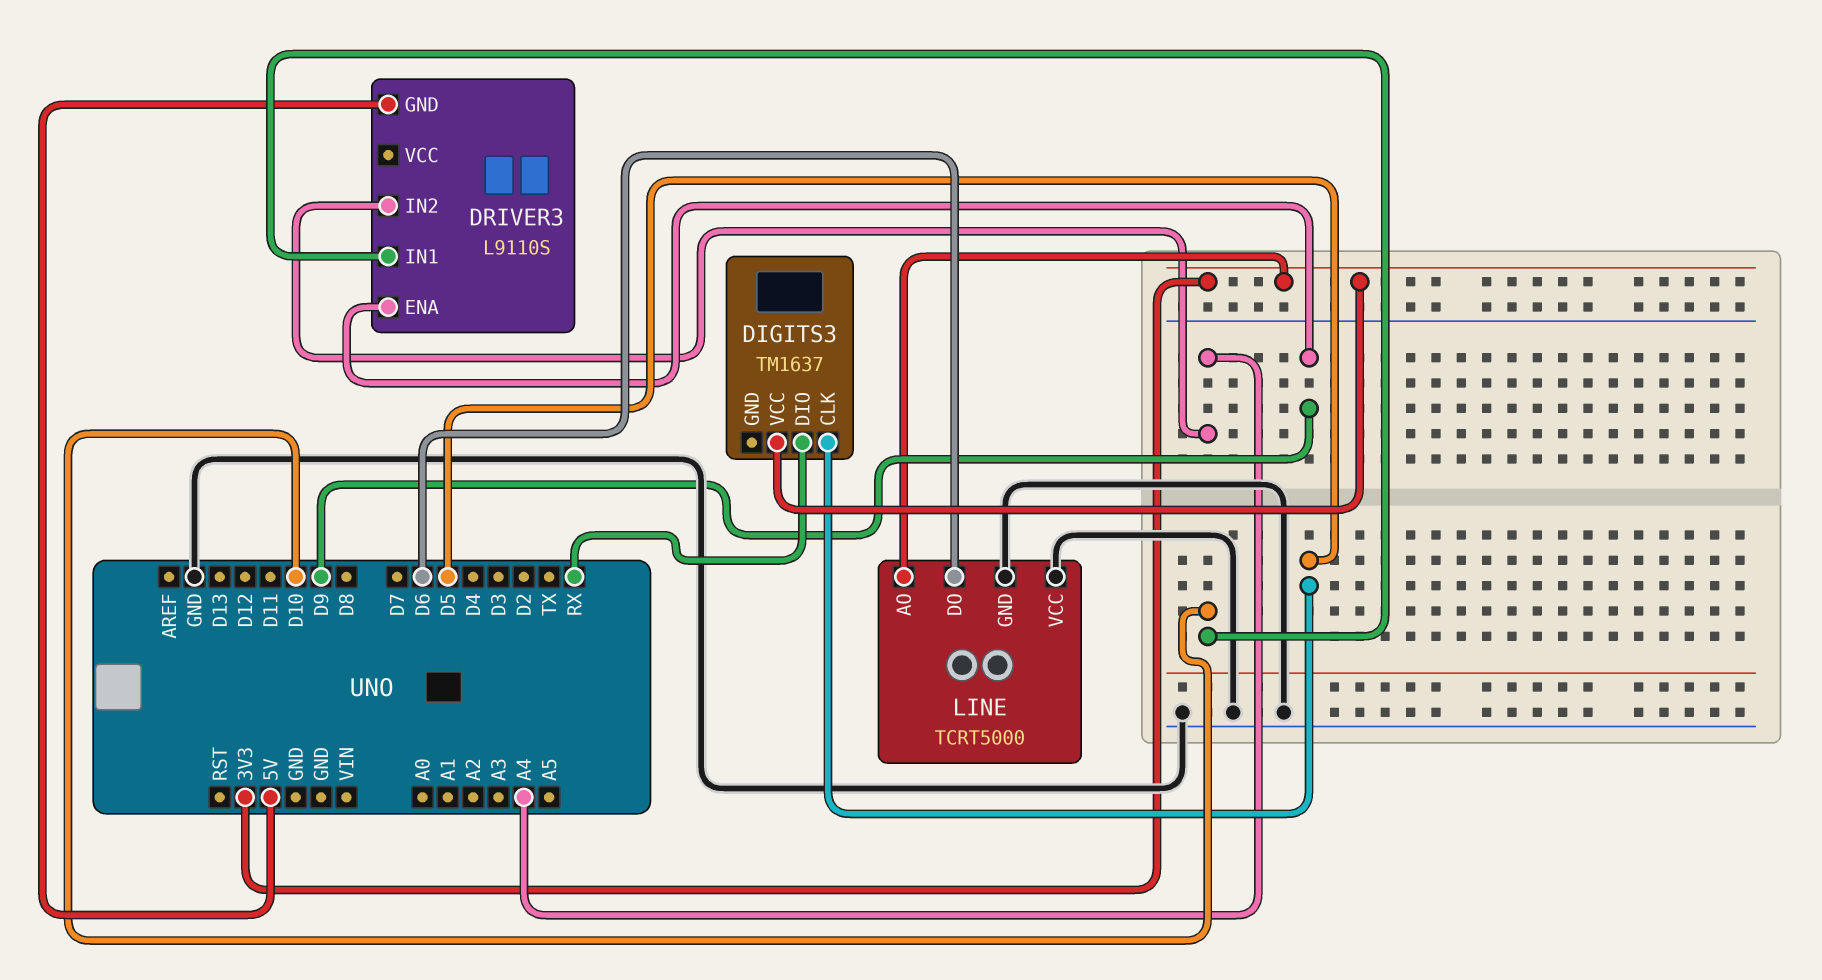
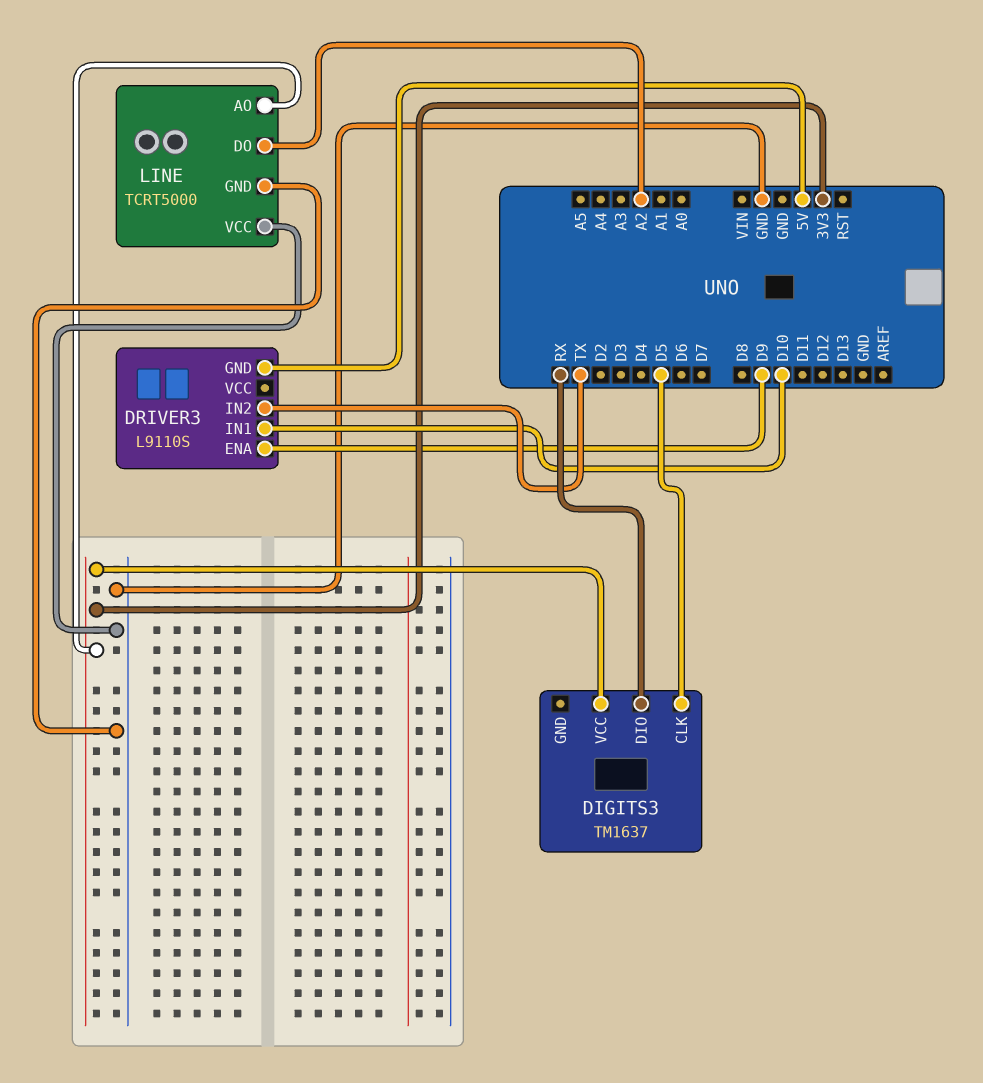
DRIVER3 pin IN2: A4 -> TX
LINE pin DO: D6 -> A2

